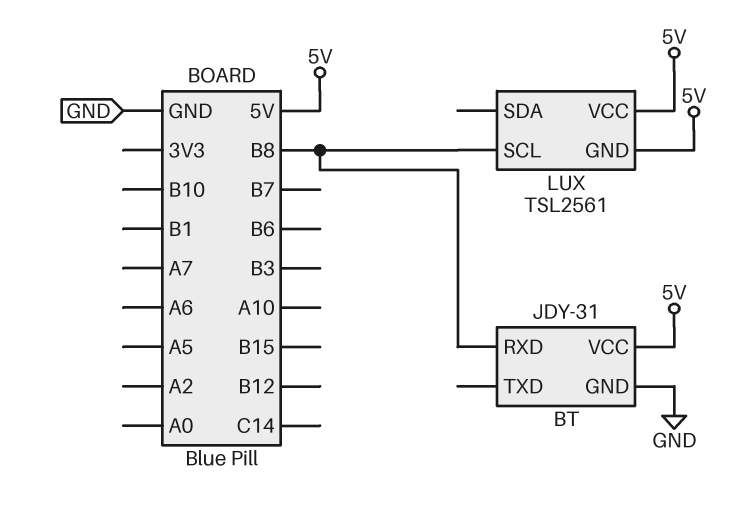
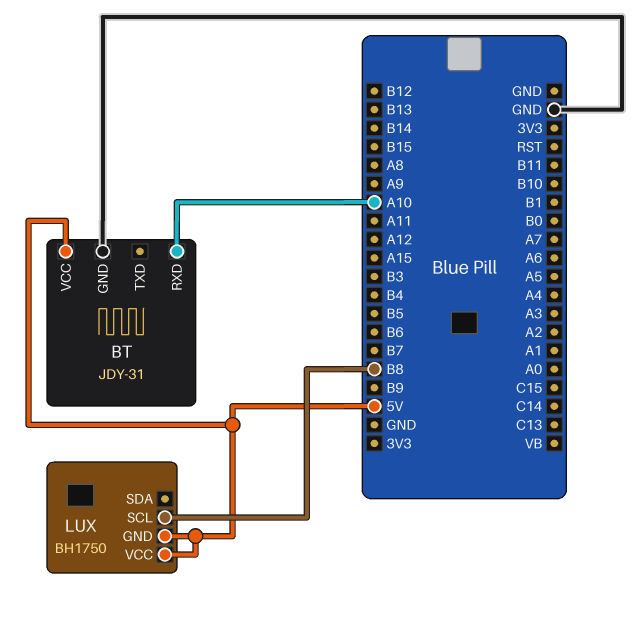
BT pin RXD: B8 -> A10
LUX: TSL2561 -> BH1750

